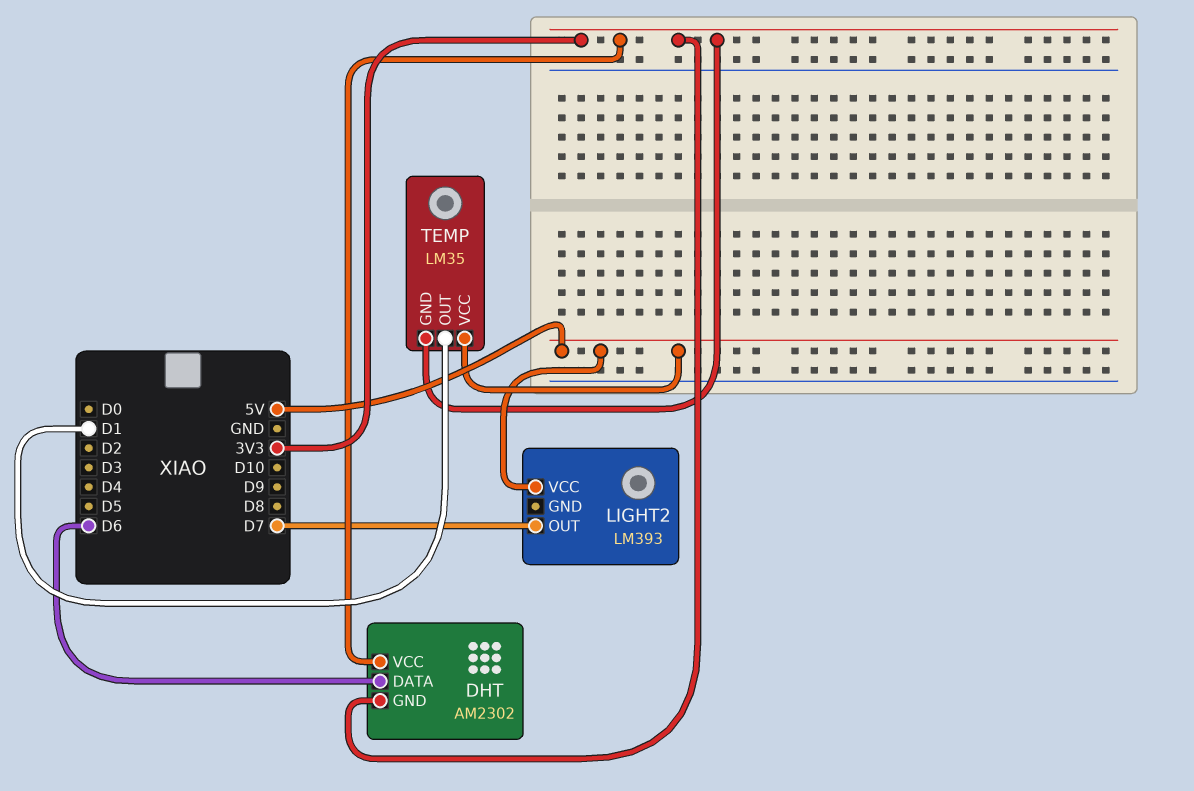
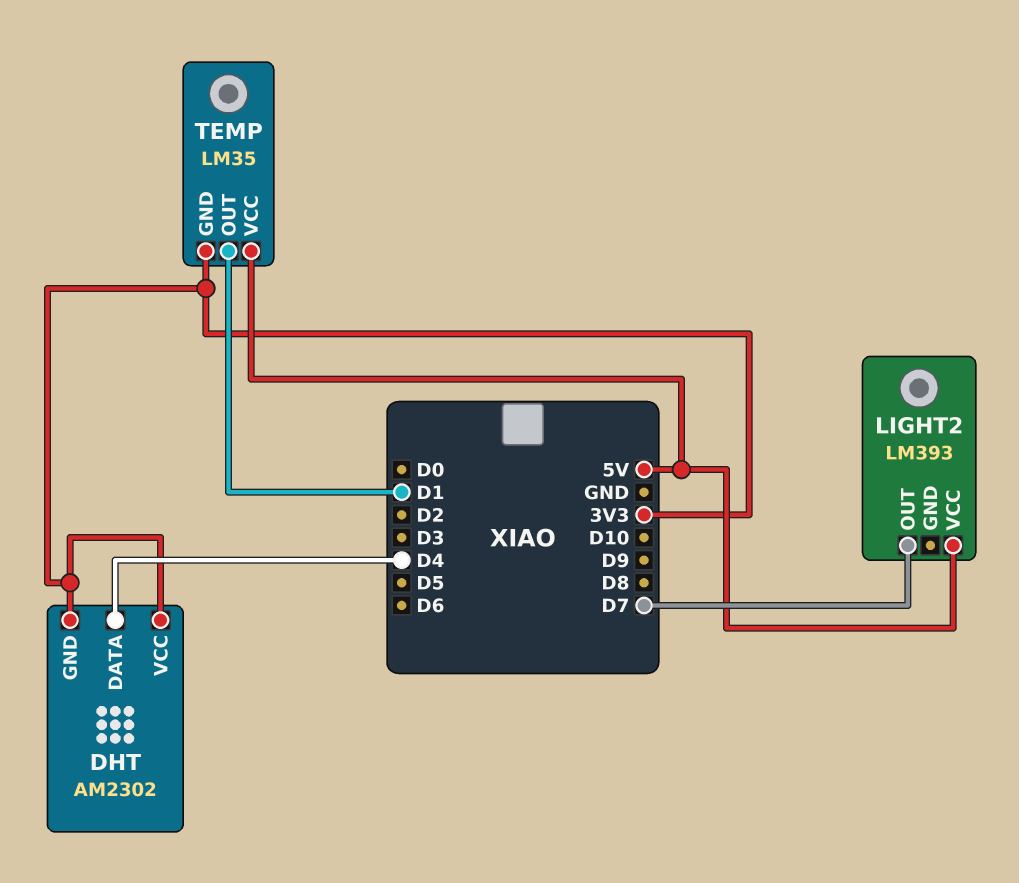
DHT pin DATA: D6 -> D4

